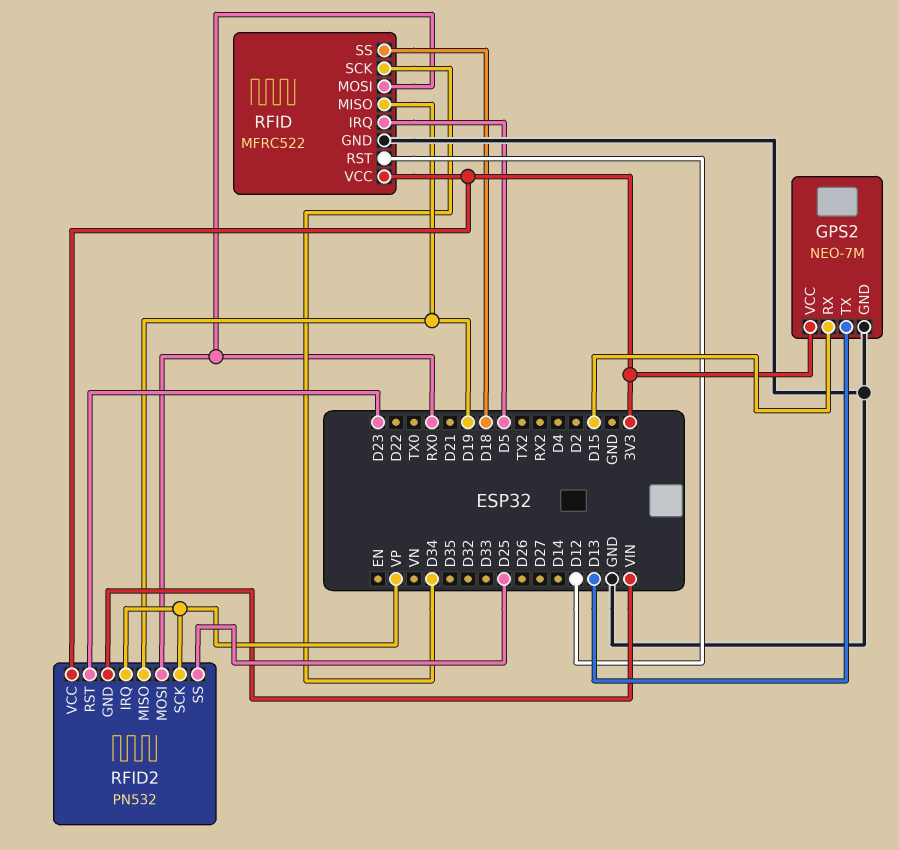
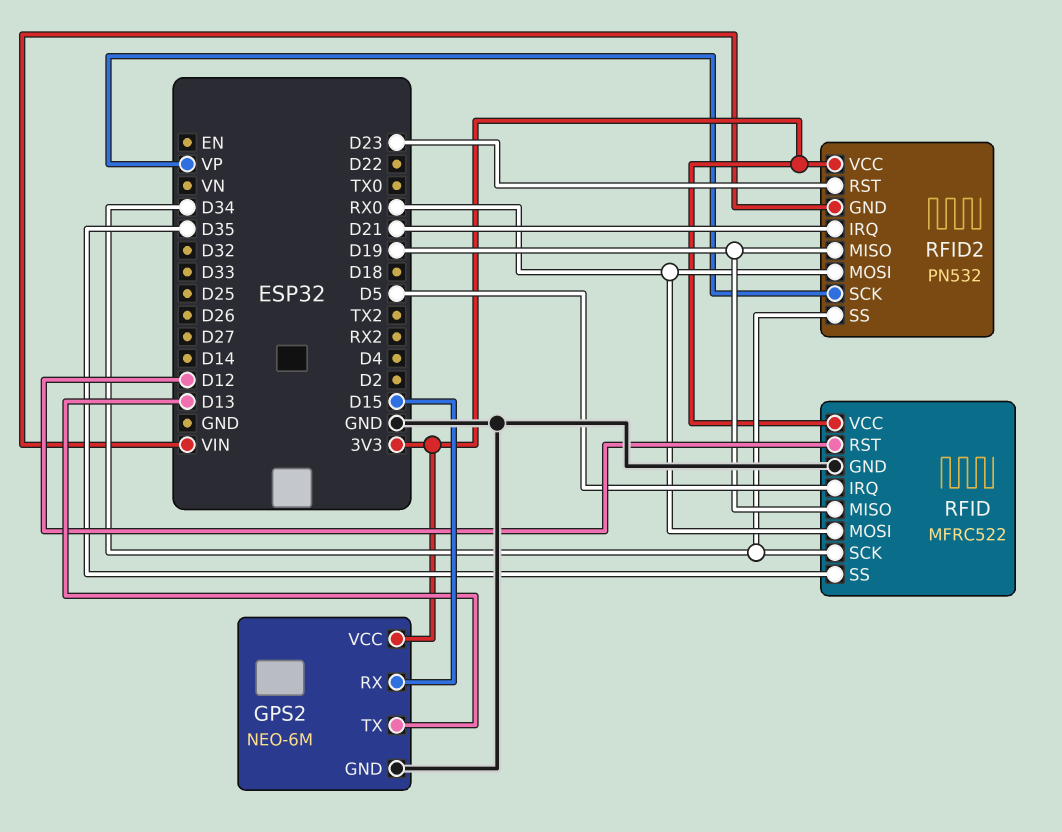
GPS2: NEO-7M -> NEO-6M
RFID pin SS: D18 -> D35
RFID2 pin IRQ: VP -> D21
RFID2 pin SS: D25 -> D34

